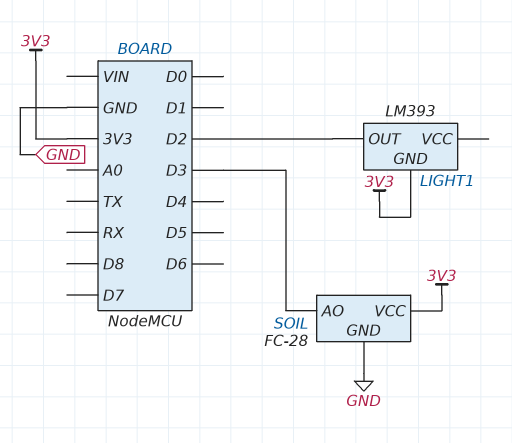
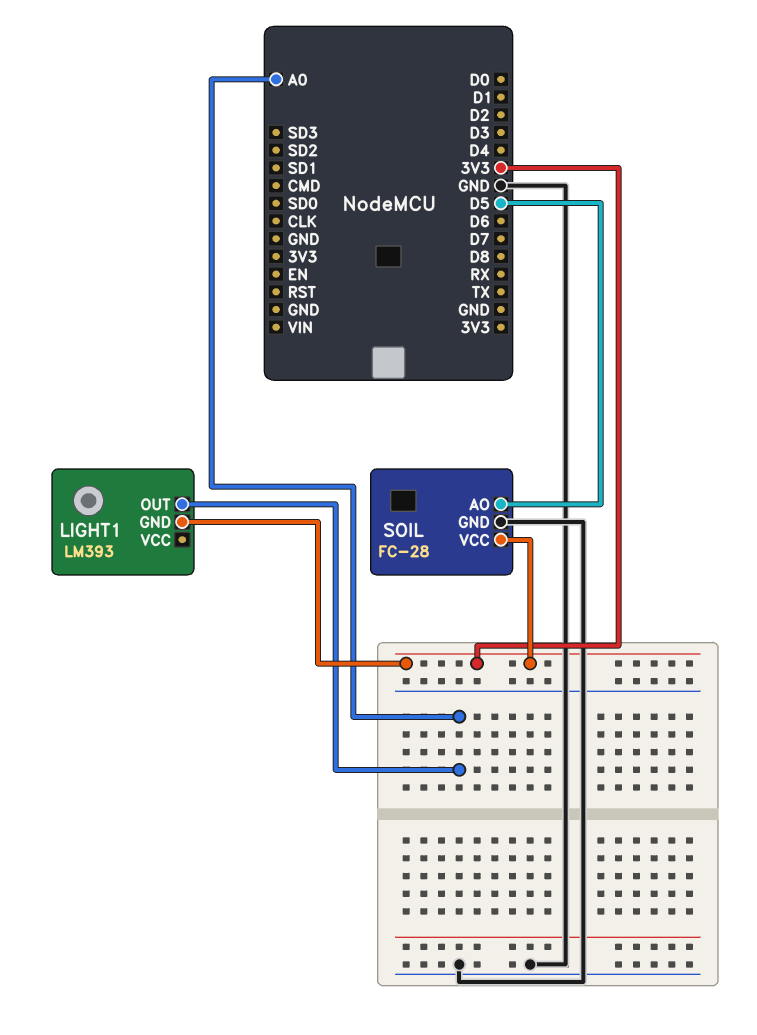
LIGHT1 pin OUT: D2 -> A0
SOIL pin AO: D3 -> D5

